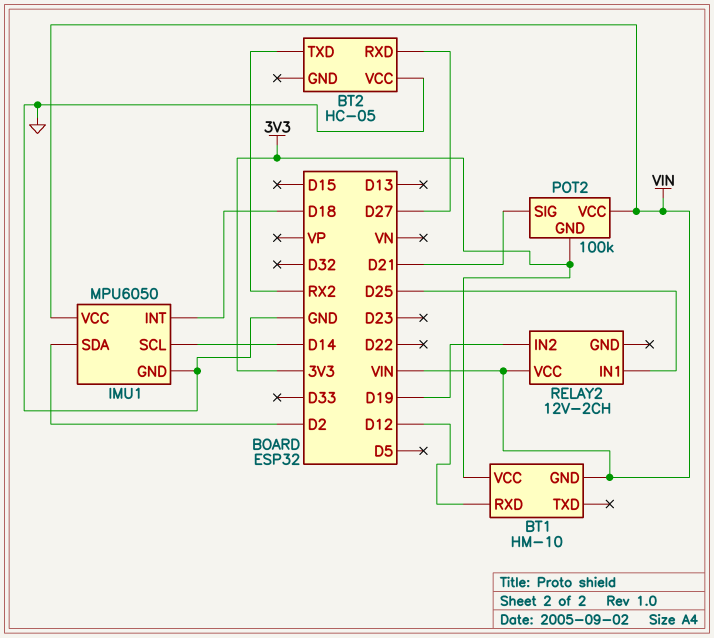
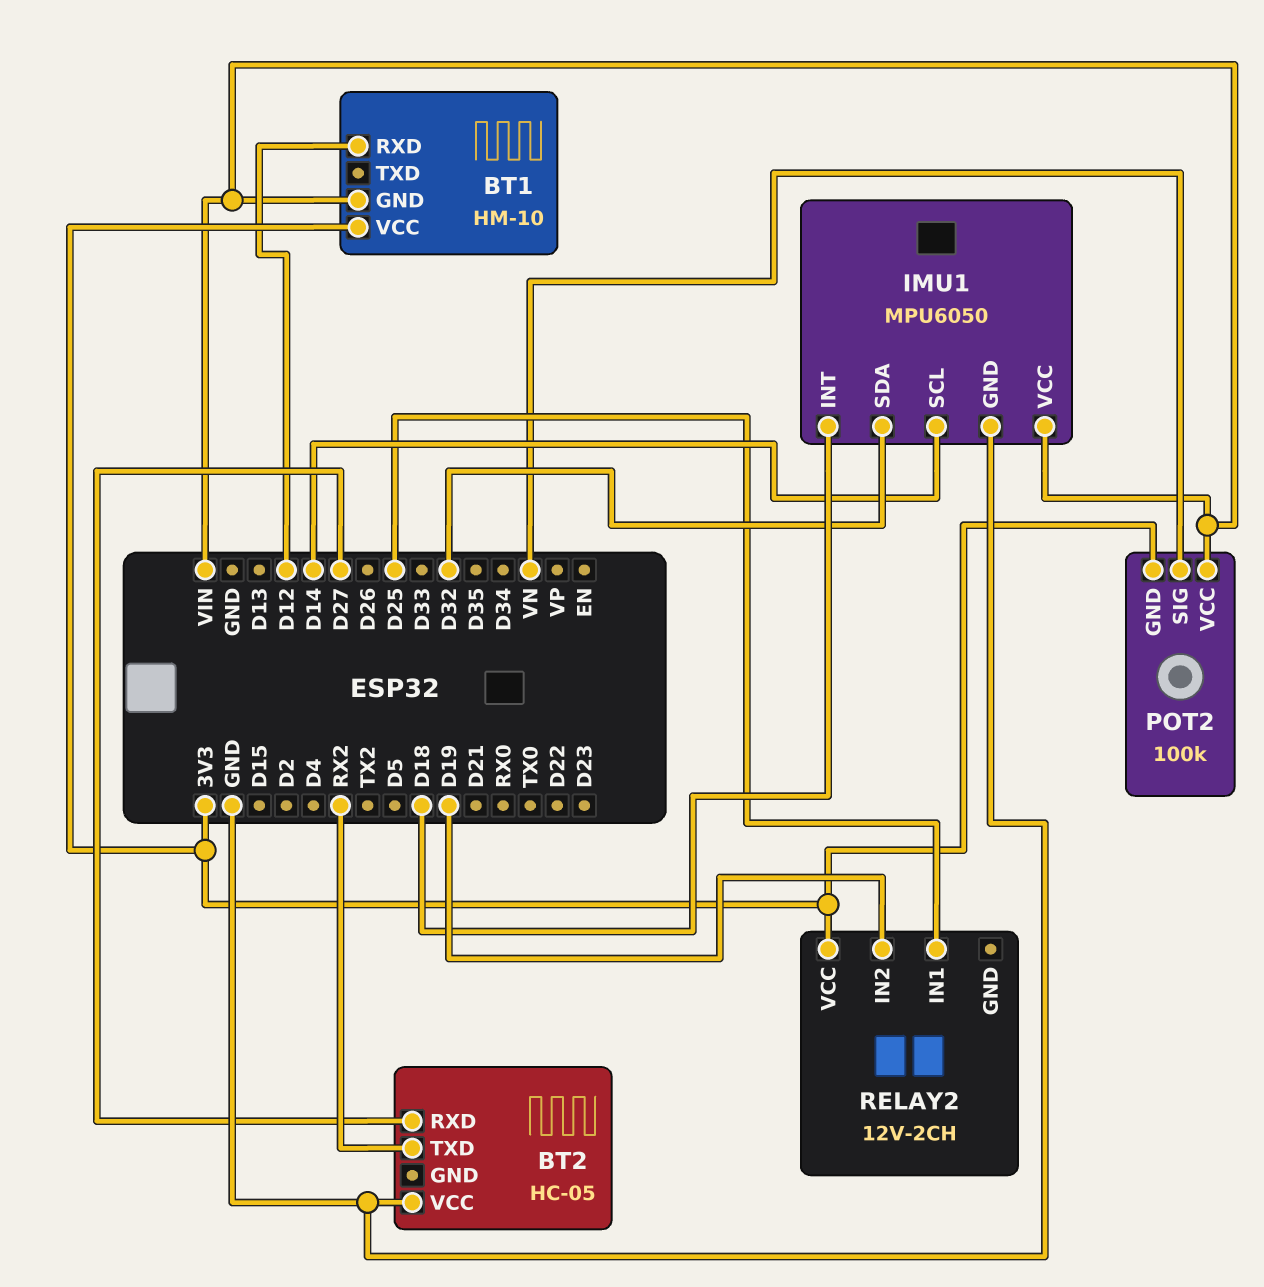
IMU1 pin SDA: D2 -> D32
POT2 pin SIG: D21 -> VN
RELAY2 pin VCC: VIN -> 3V3

